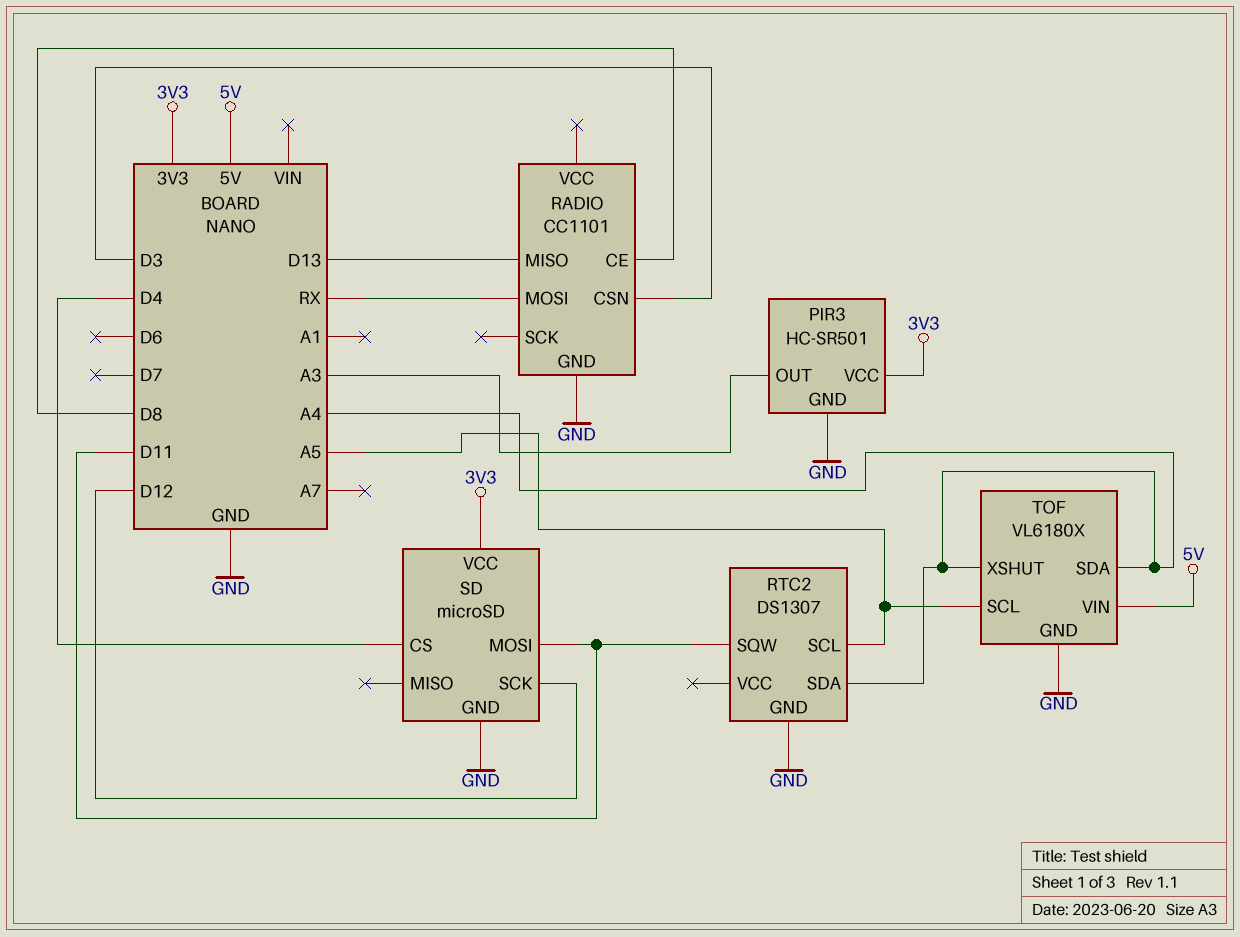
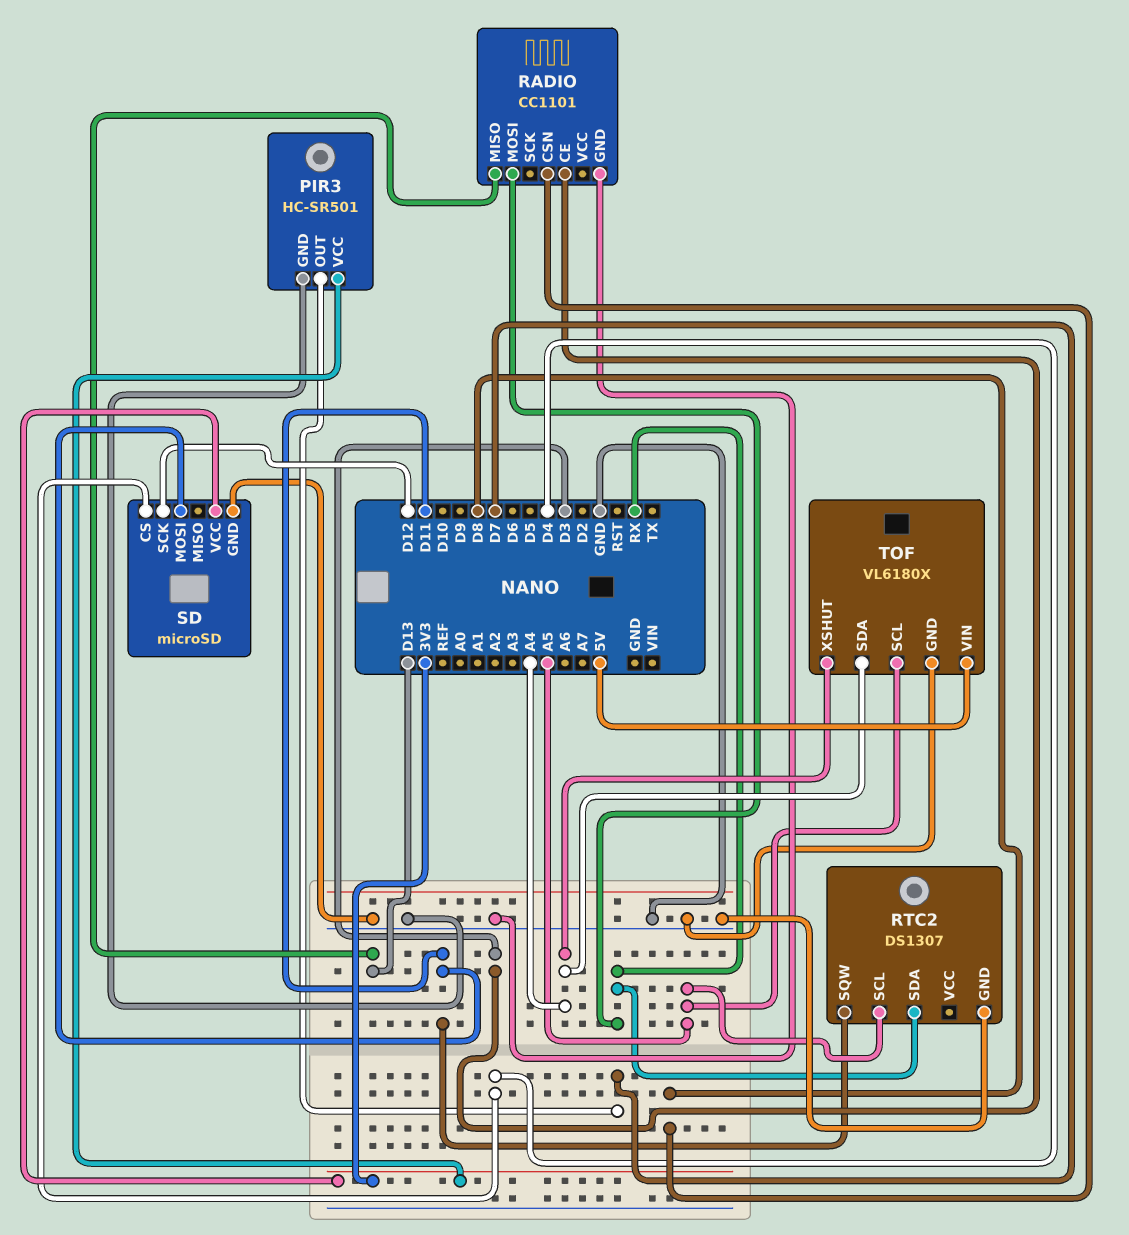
PIR3 pin OUT: A3 -> D7
RADIO pin CE: D8 -> D3
RADIO pin CSN: D3 -> D8
RTC2 pin SDA: A4 -> RX

